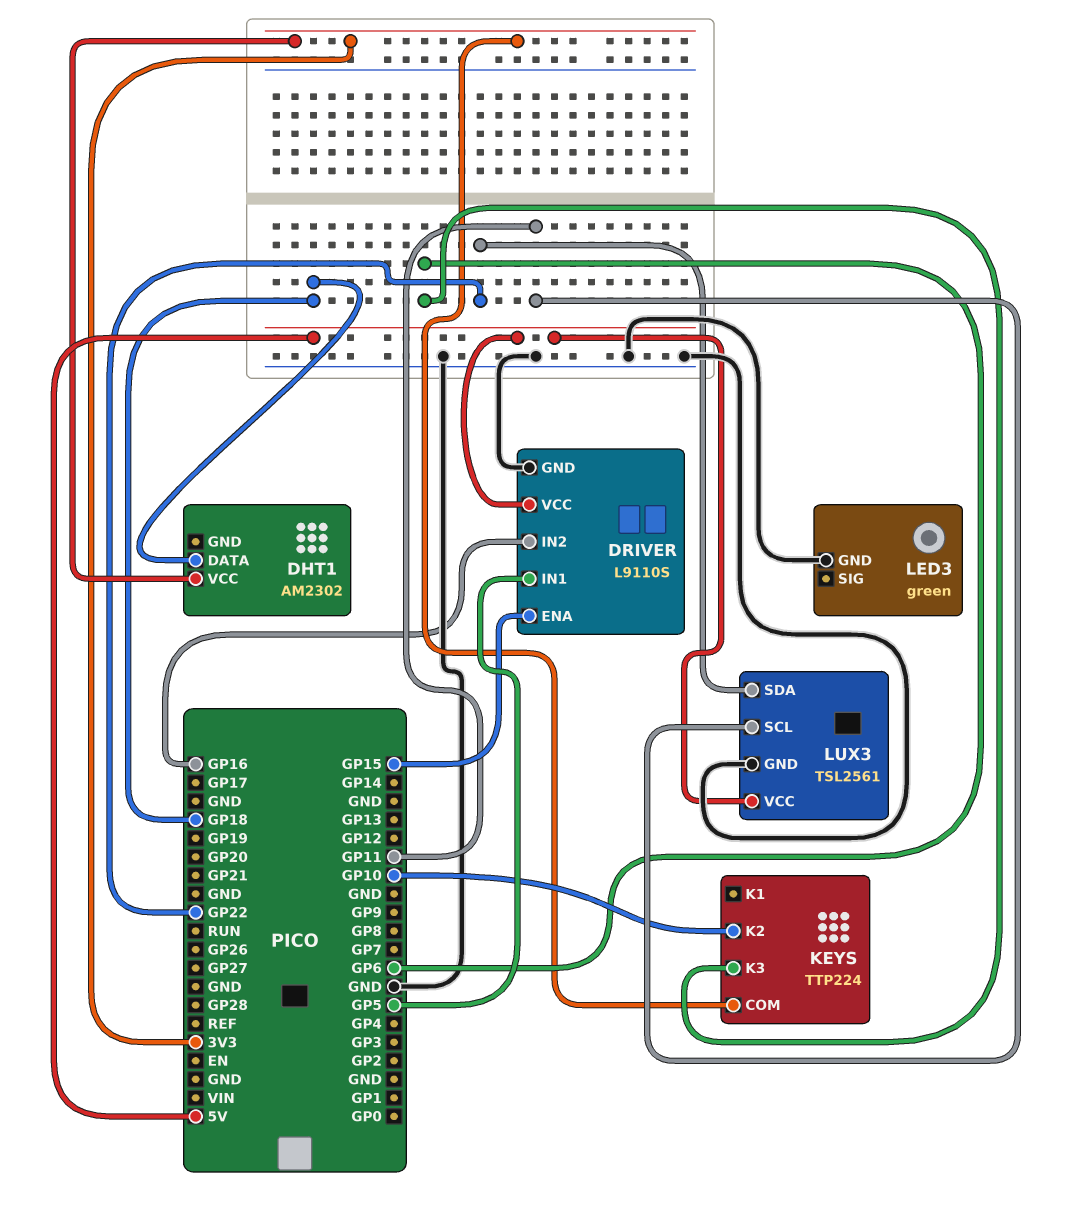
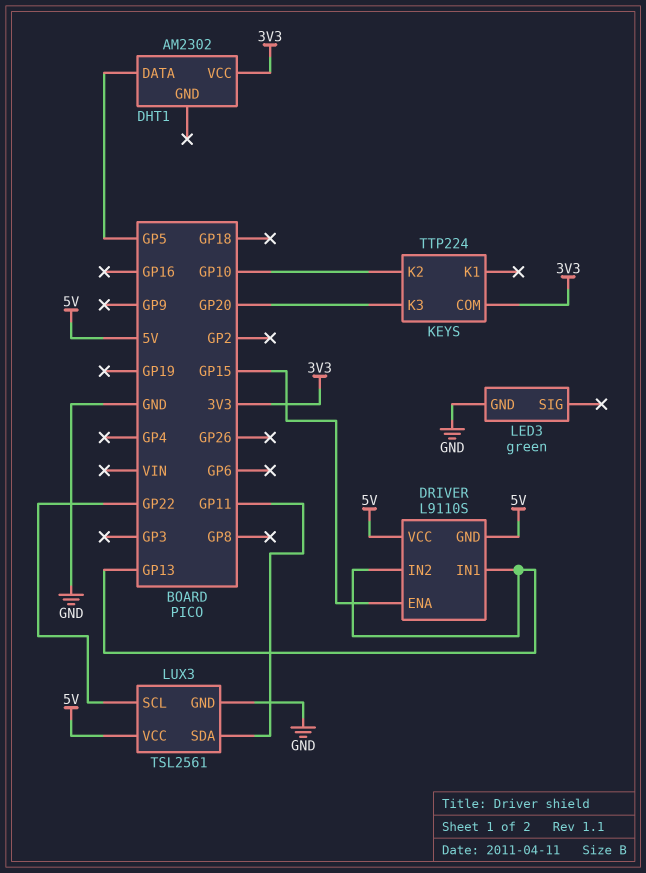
DHT1 pin DATA: GP18 -> GP5
DRIVER pin GND: GND -> 5V
DRIVER pin IN1: GP5 -> GP13
DRIVER pin IN2: GP16 -> GP13
KEYS pin K3: GP6 -> GP20
LUX3 pin SCL: GP11 -> GP22
LUX3 pin SDA: GP22 -> GP11

